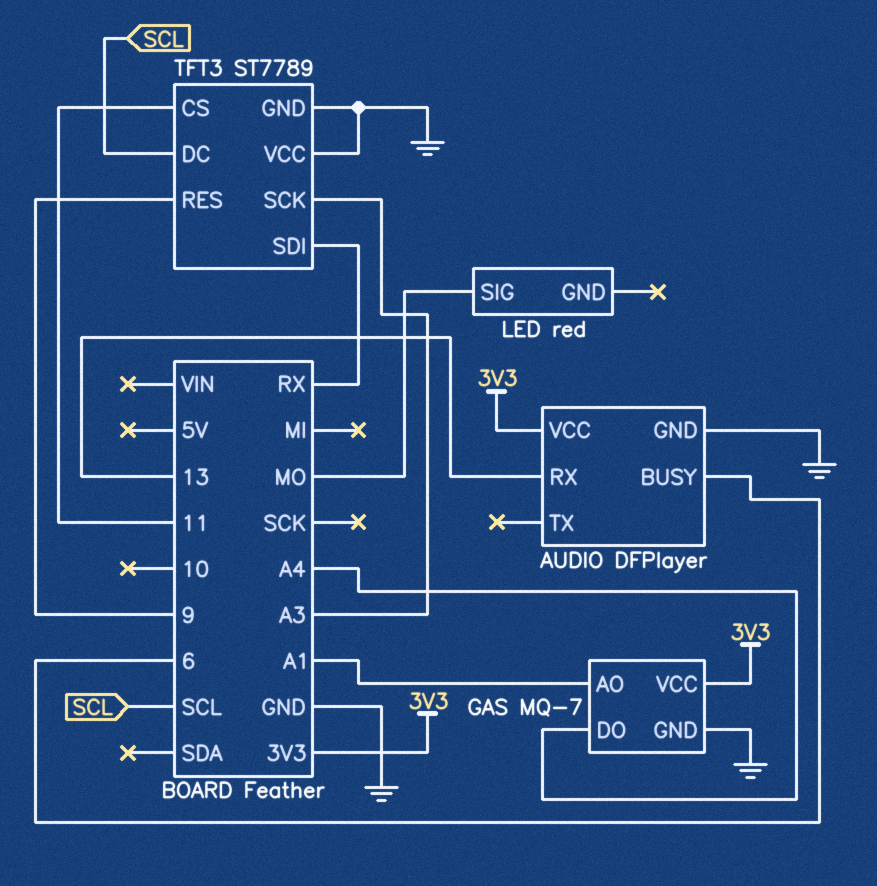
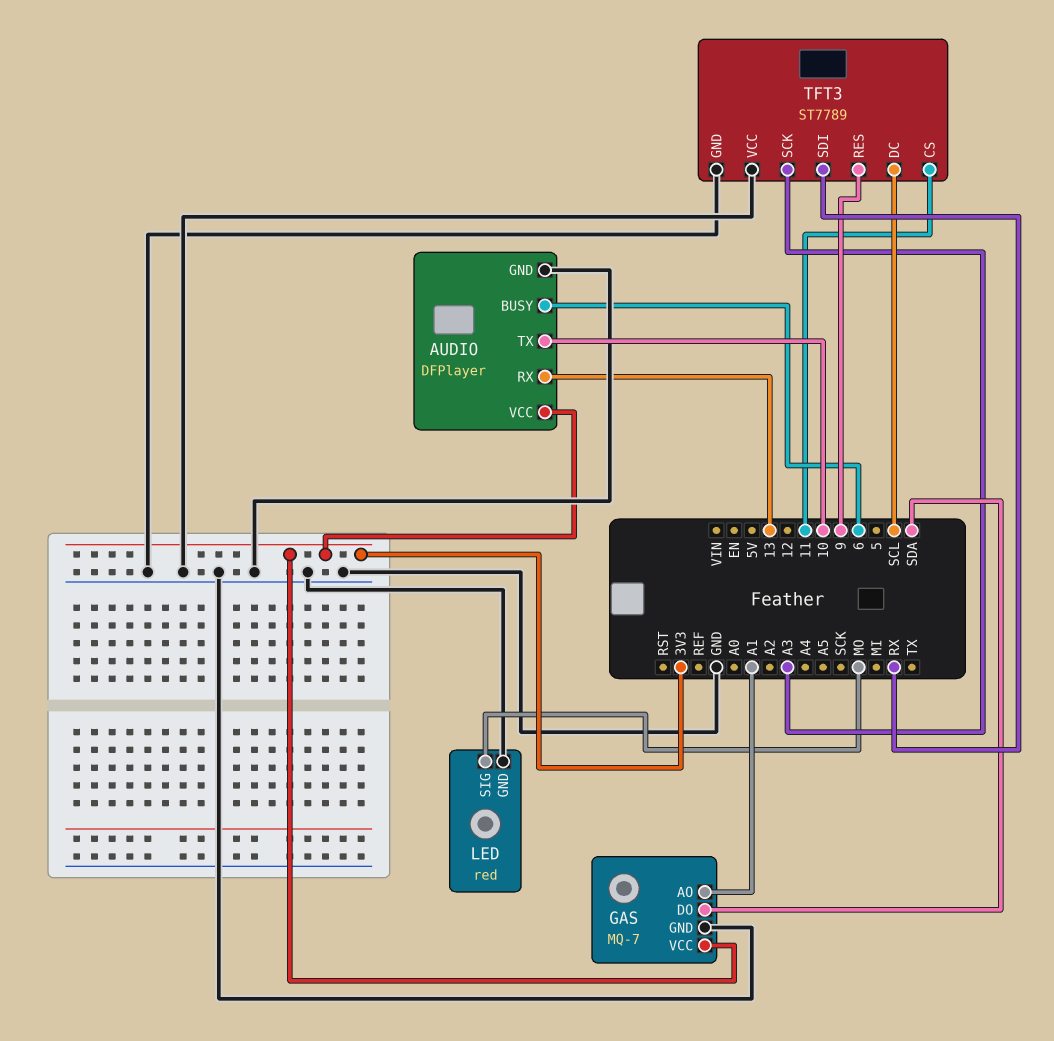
AUDIO pin TX: none -> 10
GAS pin DO: A4 -> SDA
LED pin GND: none -> GND

